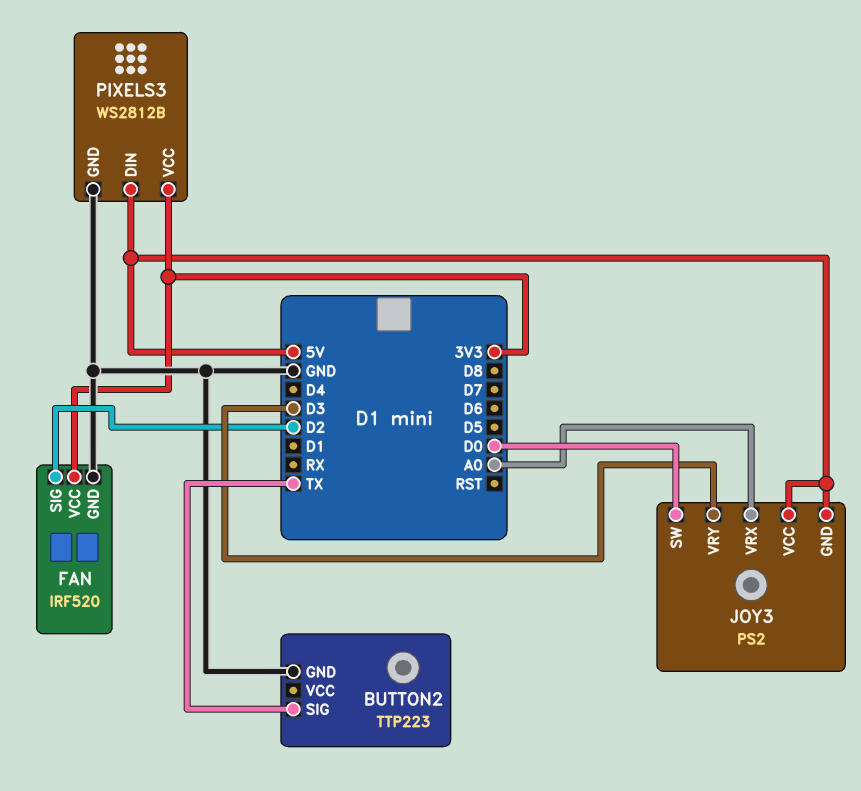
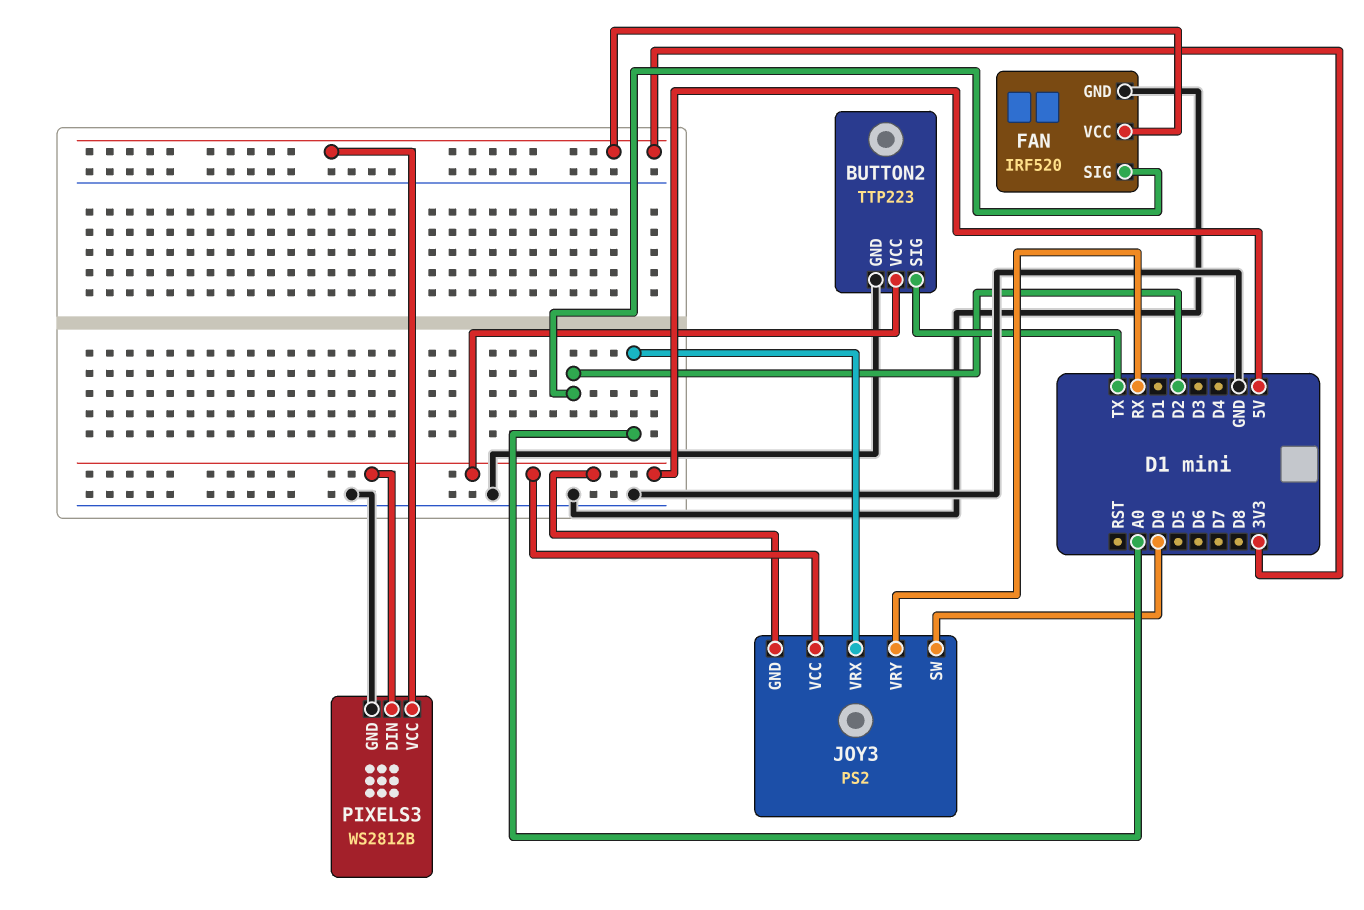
BUTTON2 pin VCC: none -> 5V
JOY3 pin VRY: D3 -> RX

